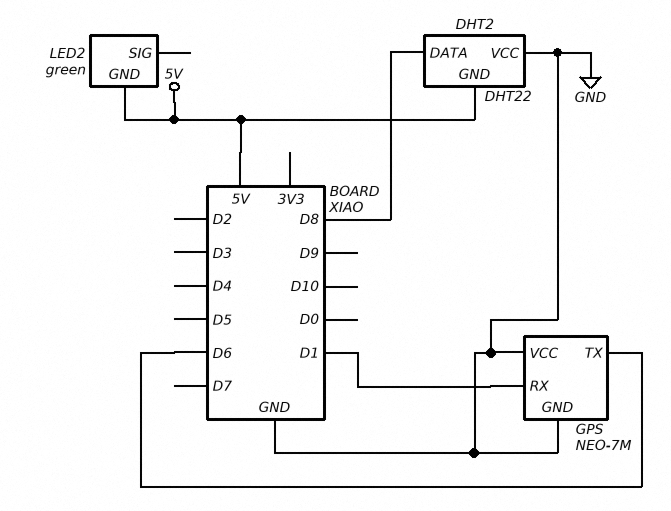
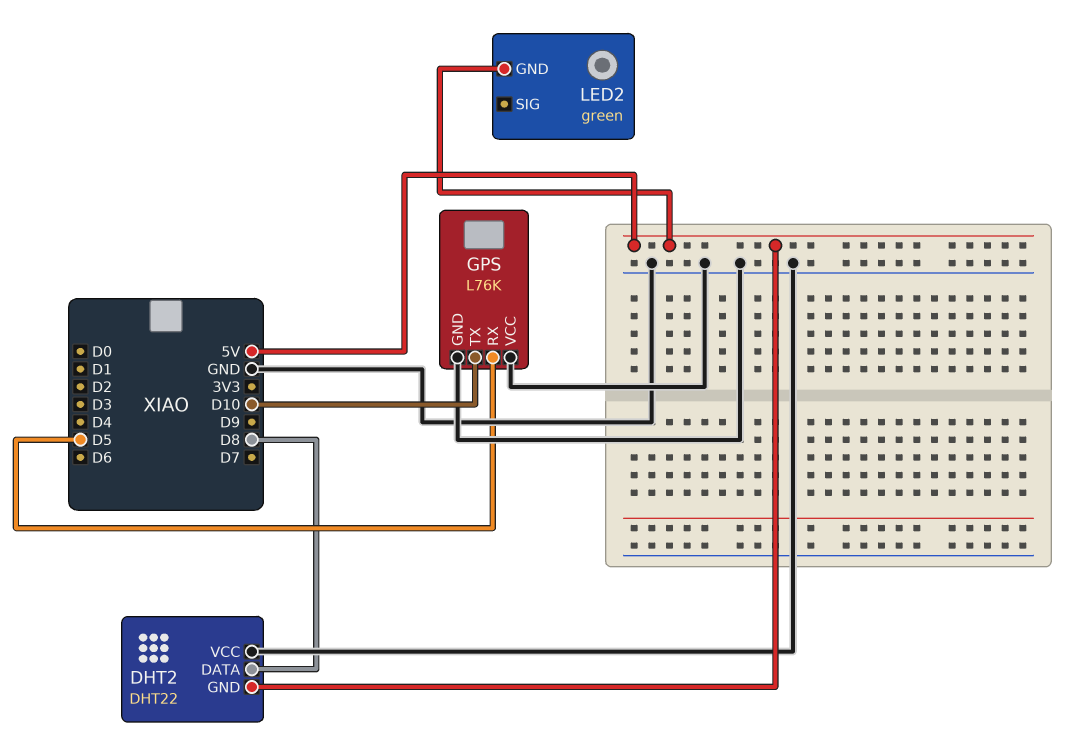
GPS: NEO-7M -> L76K
GPS pin RX: D1 -> D5
GPS pin TX: D6 -> D10

